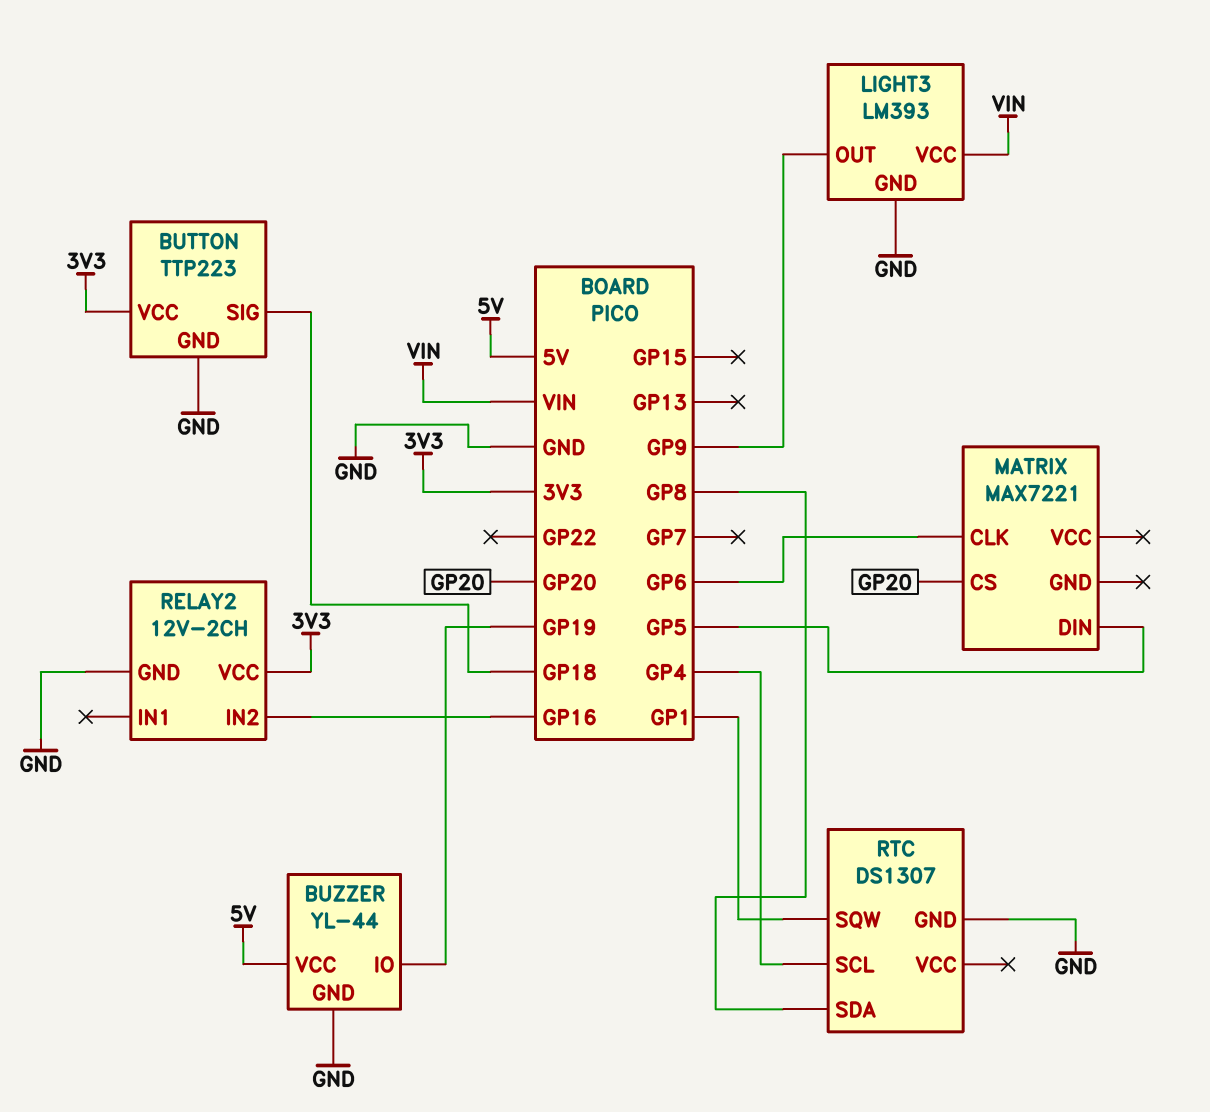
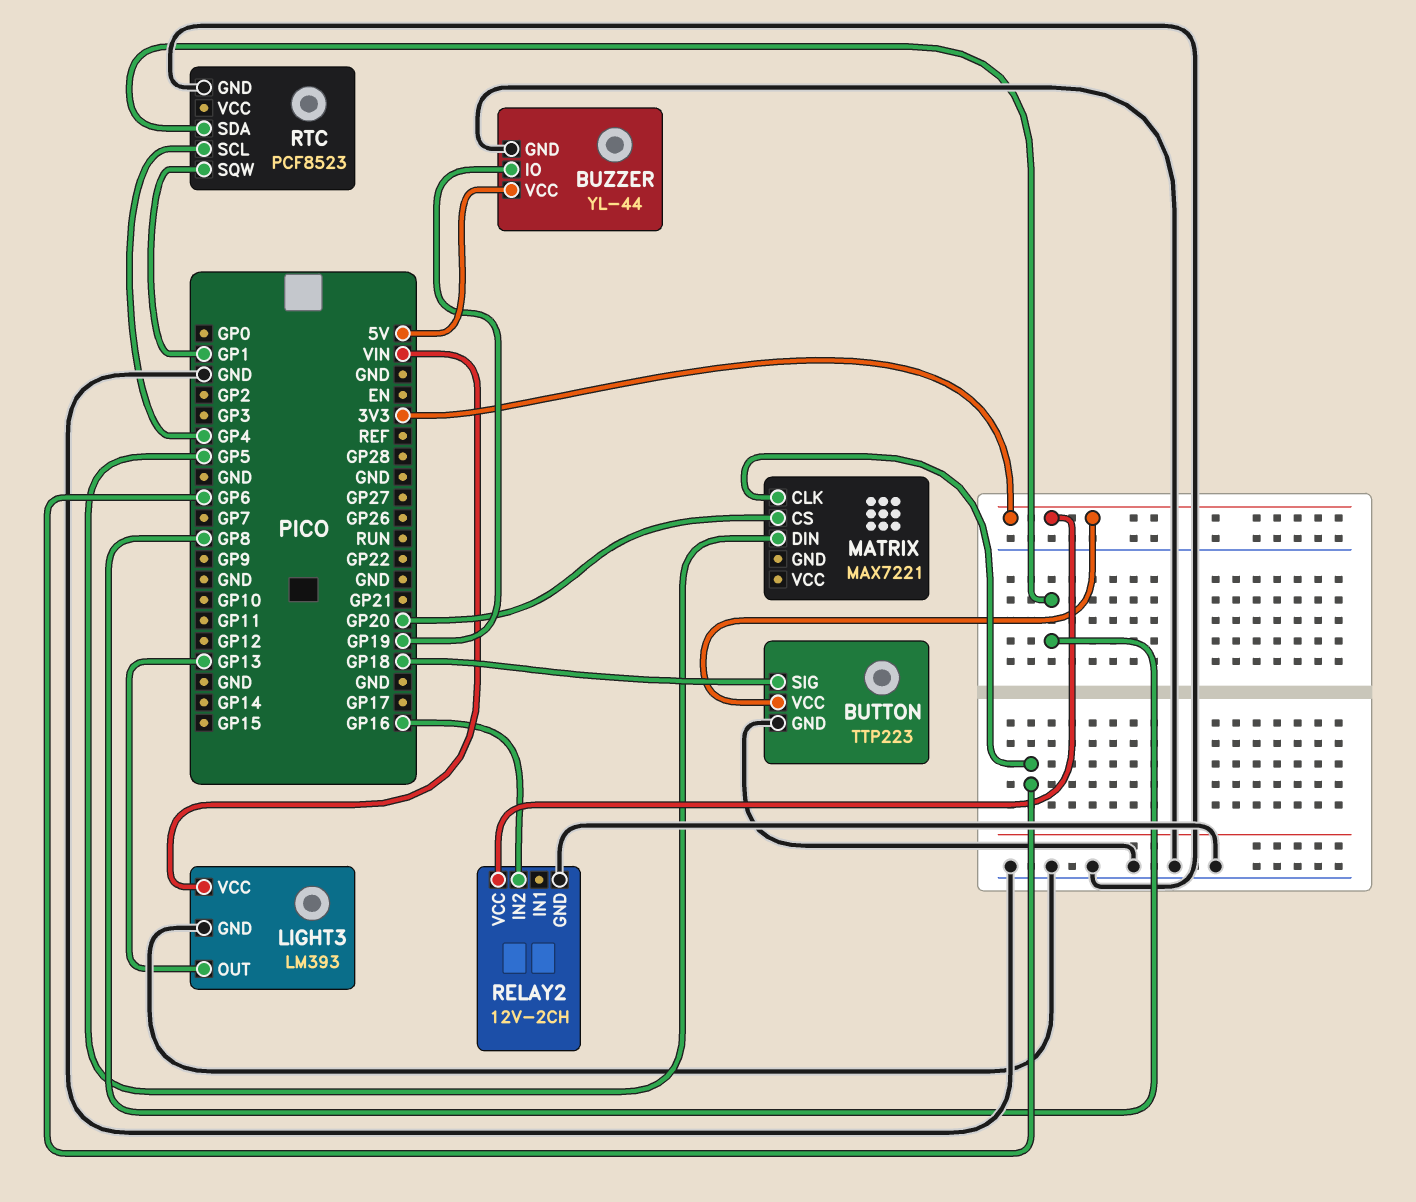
LIGHT3 pin OUT: GP9 -> GP13
RTC: DS1307 -> PCF8523

